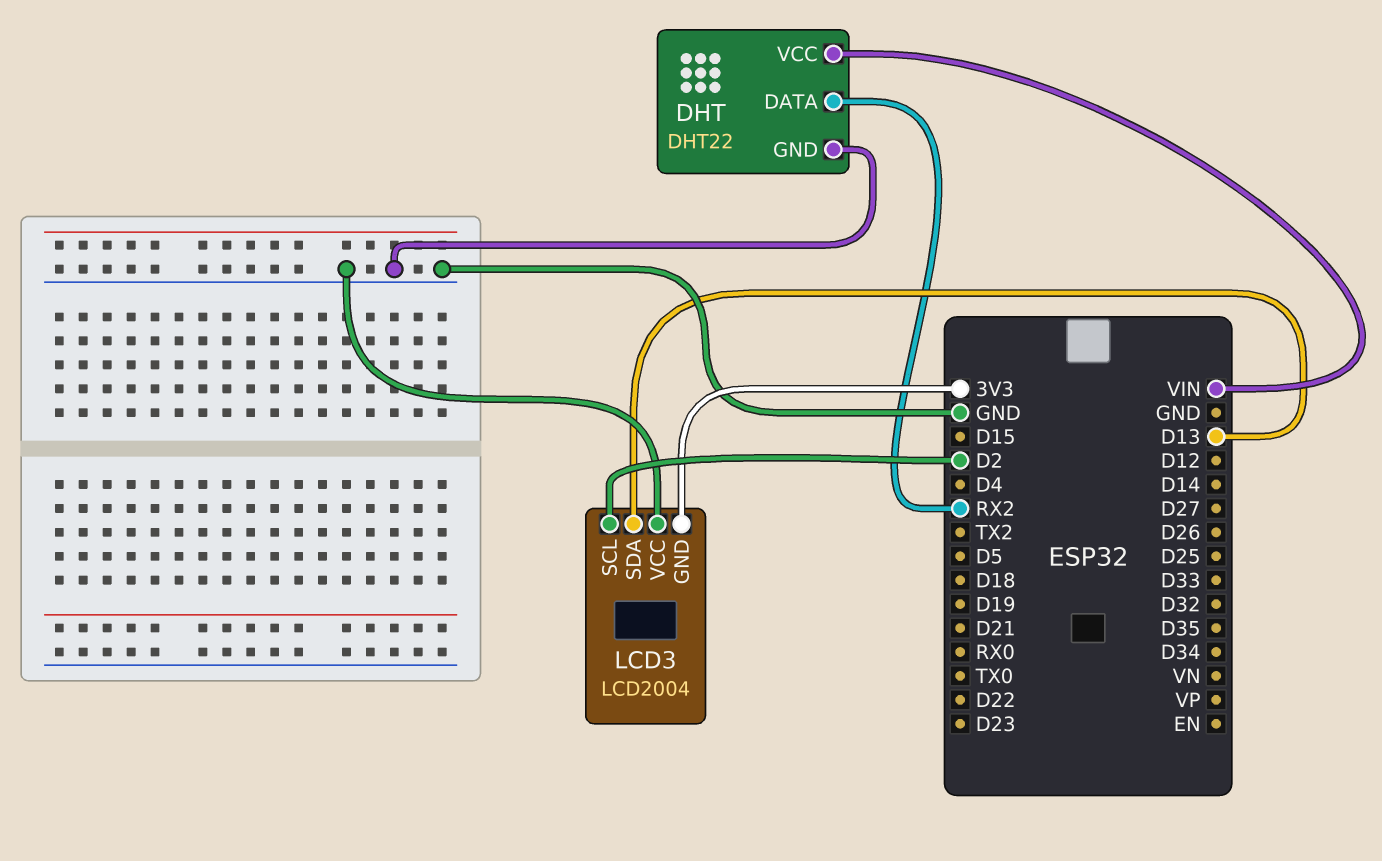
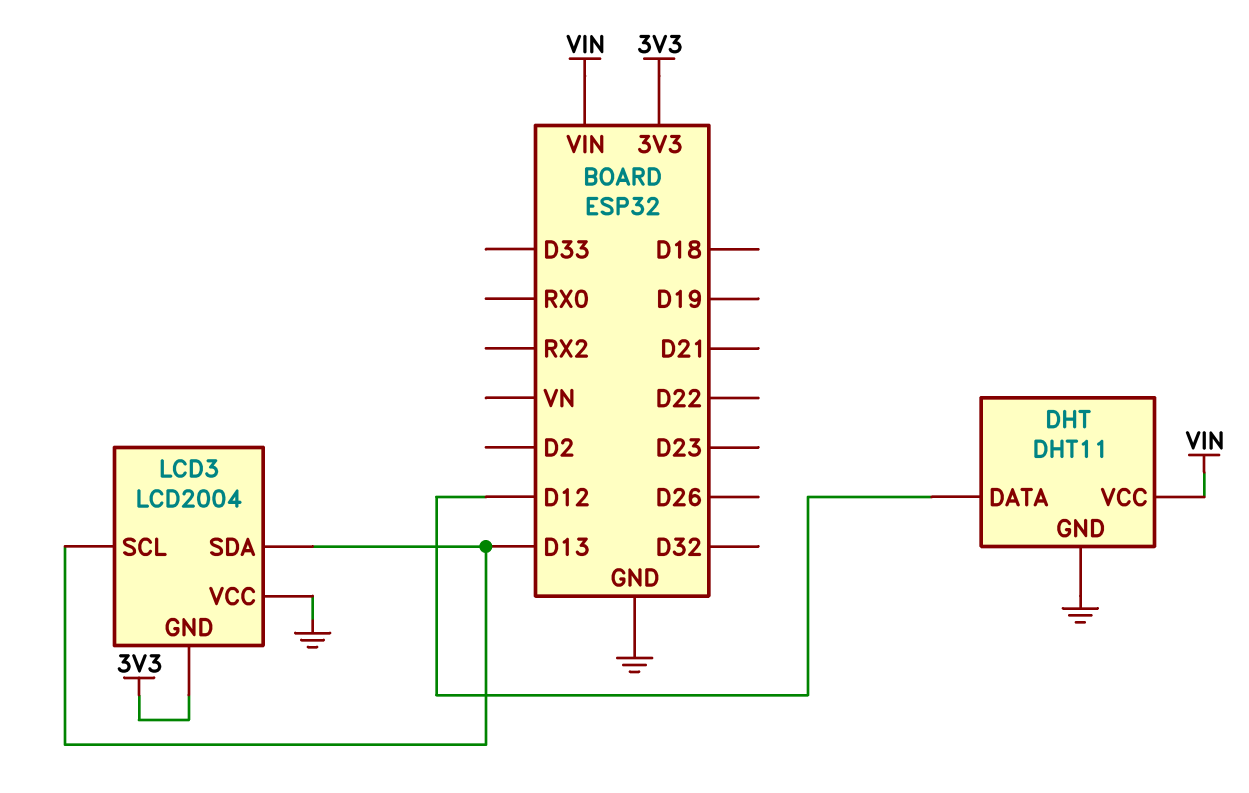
DHT: DHT22 -> DHT11
DHT pin DATA: RX2 -> D12
LCD3 pin SCL: D2 -> D13

